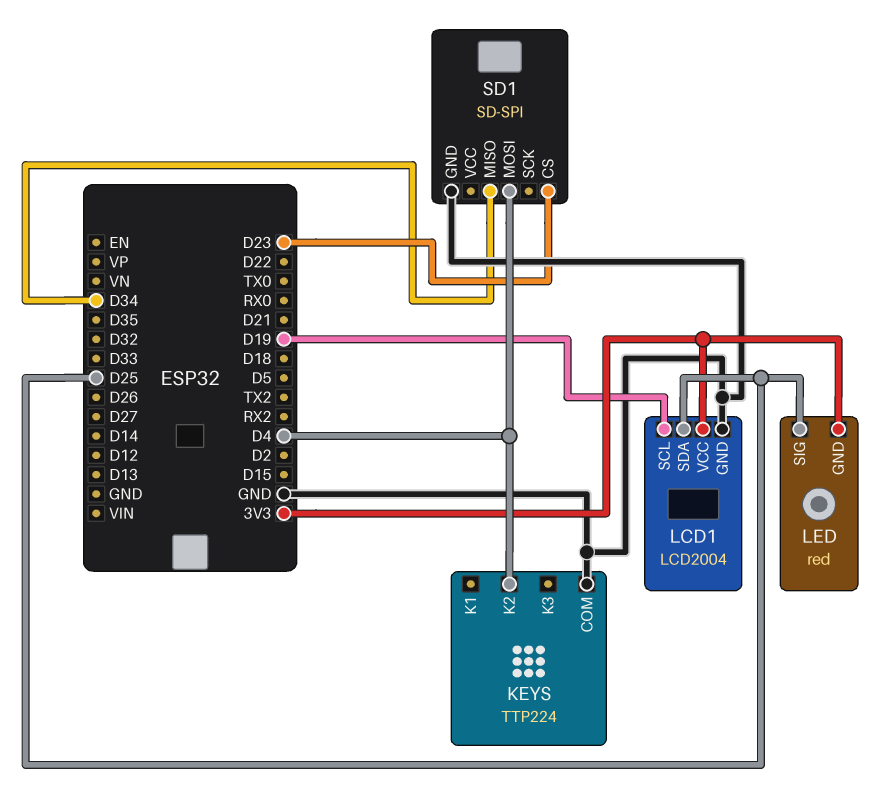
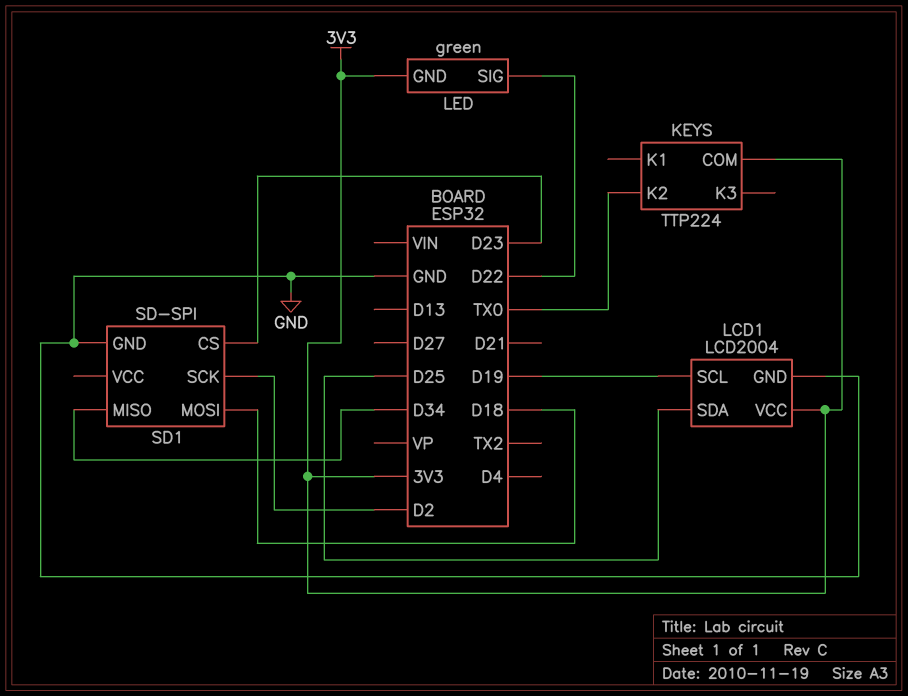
KEYS pin COM: GND -> 3V3
KEYS pin K2: D4 -> TX0
LED: red -> green
LED pin SIG: D25 -> D22
SD1 pin MOSI: D4 -> D18
SD1 pin SCK: none -> D2

